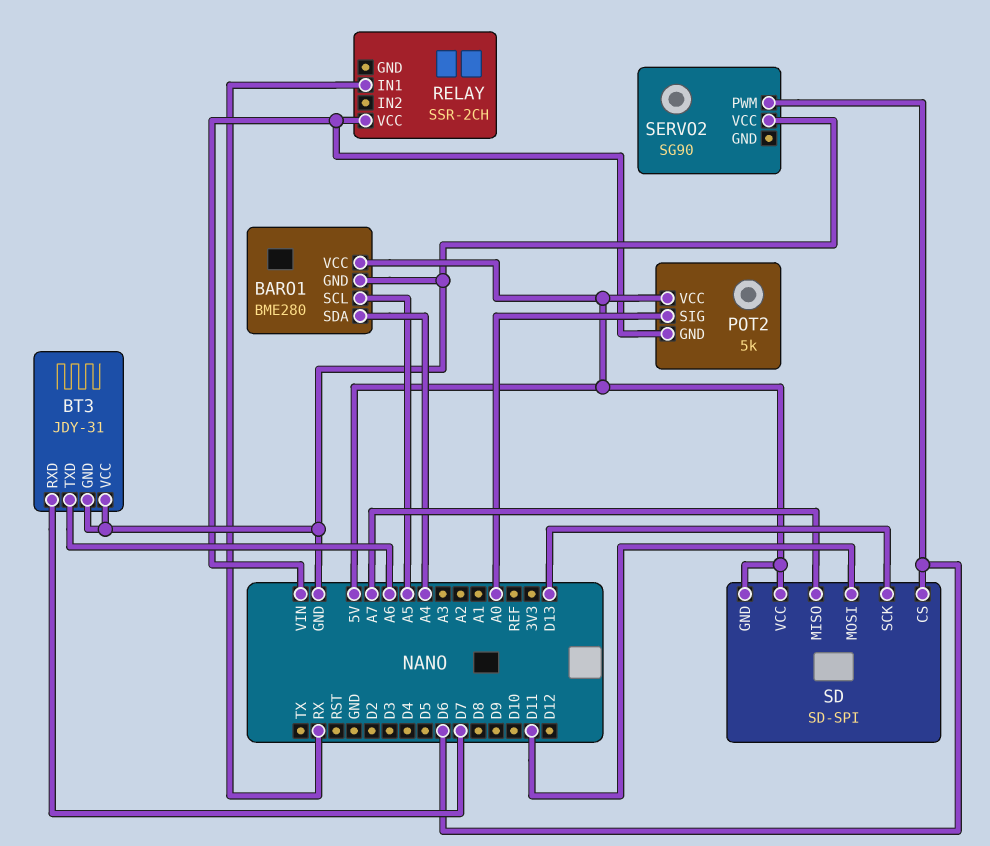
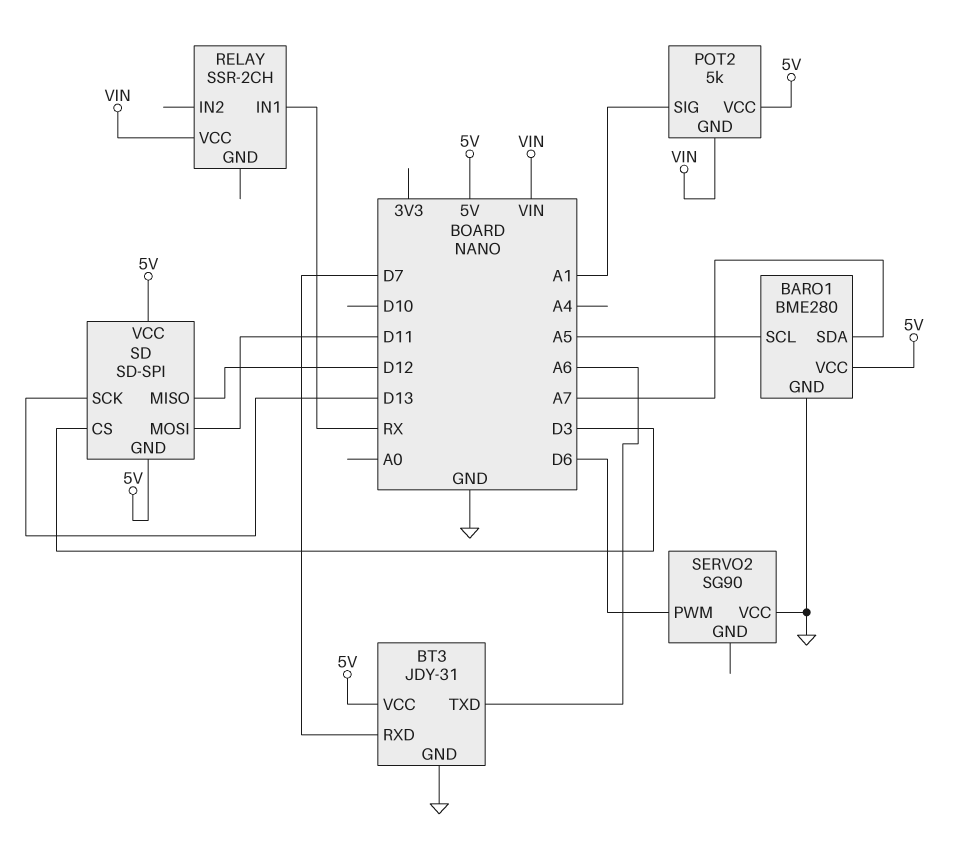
BARO1 pin SDA: A4 -> A7
BT3 pin VCC: GND -> 5V
POT2 pin SIG: A0 -> A1
SD pin CS: D6 -> D3
SD pin MISO: A7 -> D12

